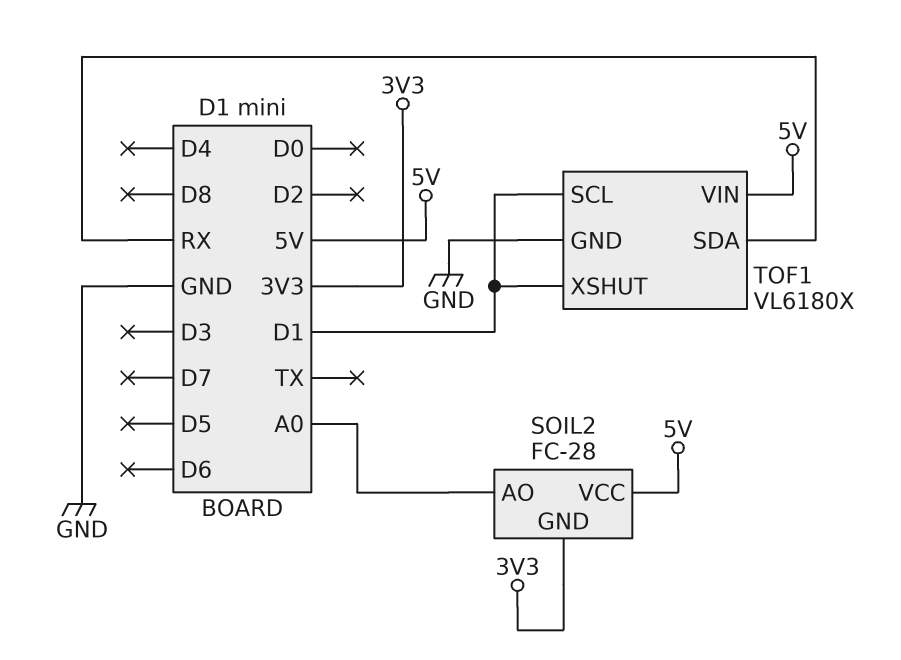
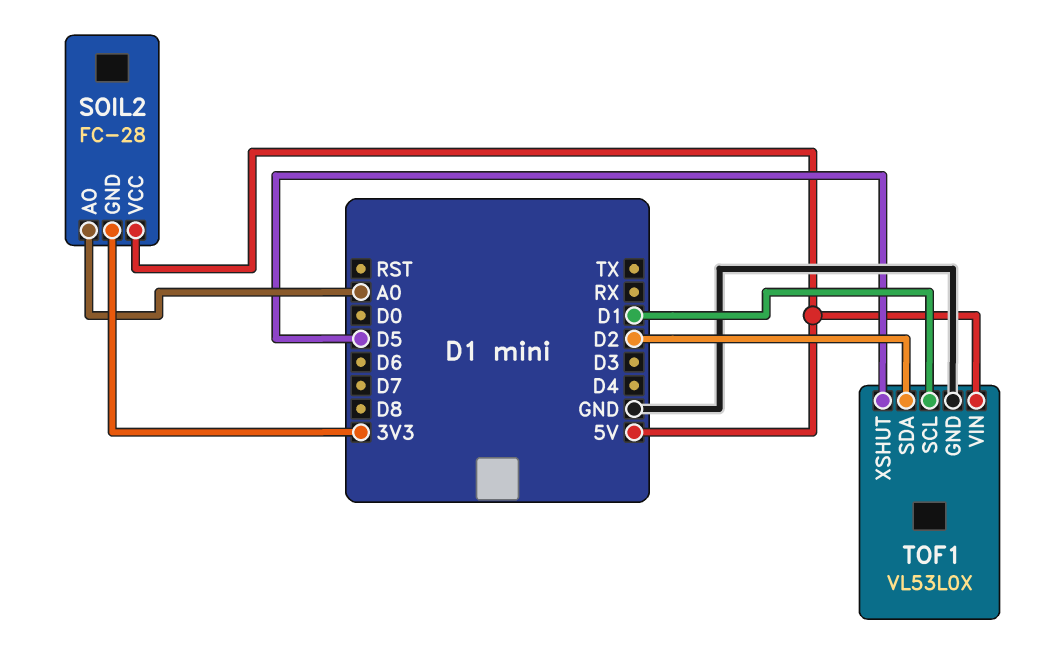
TOF1: VL6180X -> VL53L0X
TOF1 pin SDA: RX -> D2
TOF1 pin XSHUT: D1 -> D5

